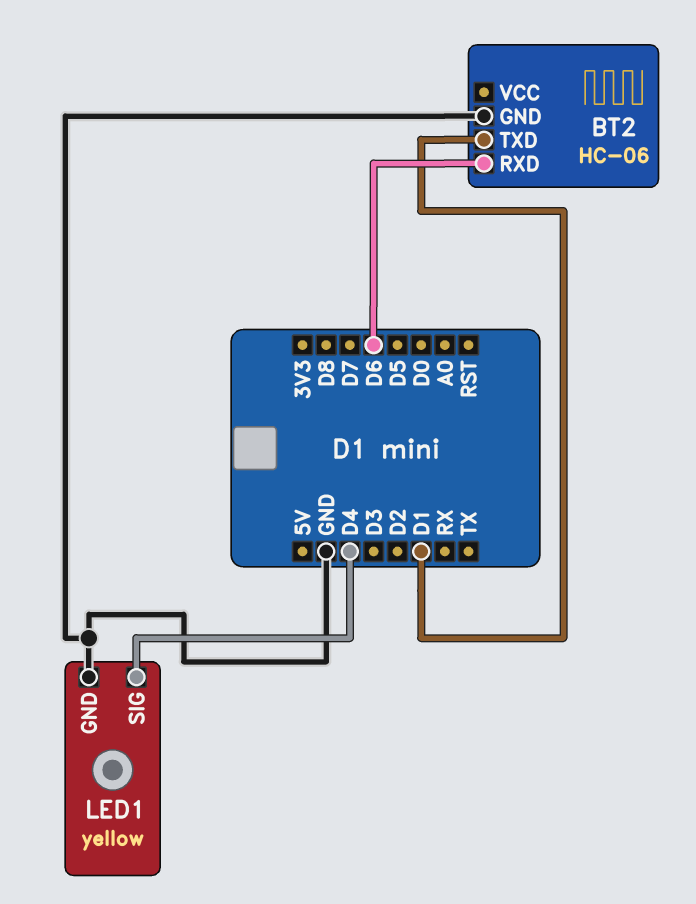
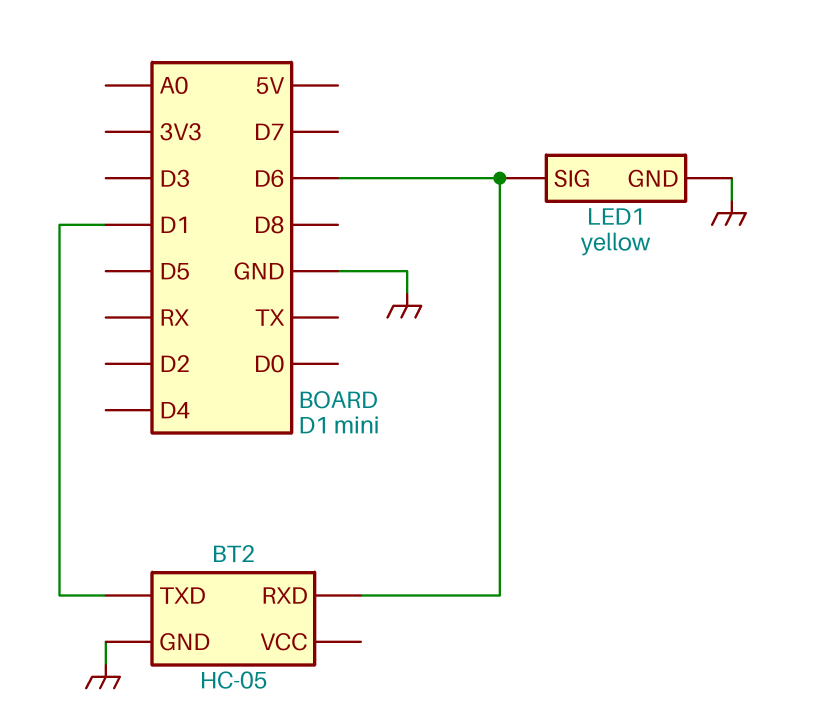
BT2: HC-06 -> HC-05
LED1 pin SIG: D4 -> D6

